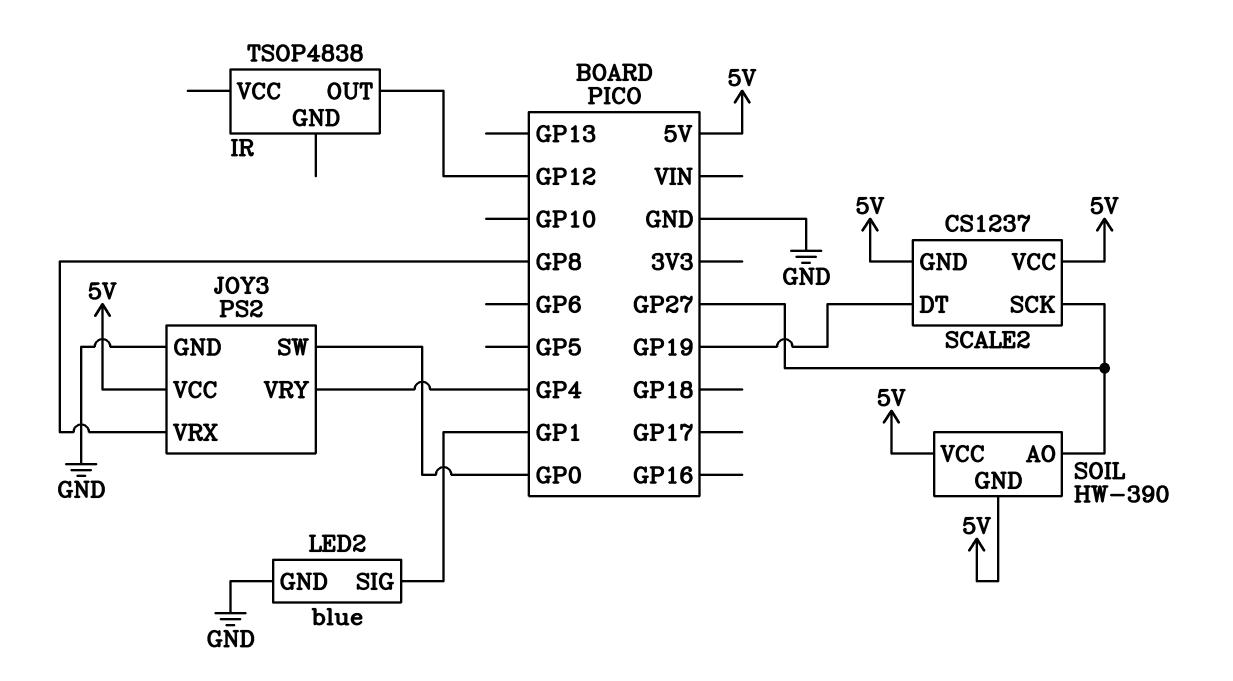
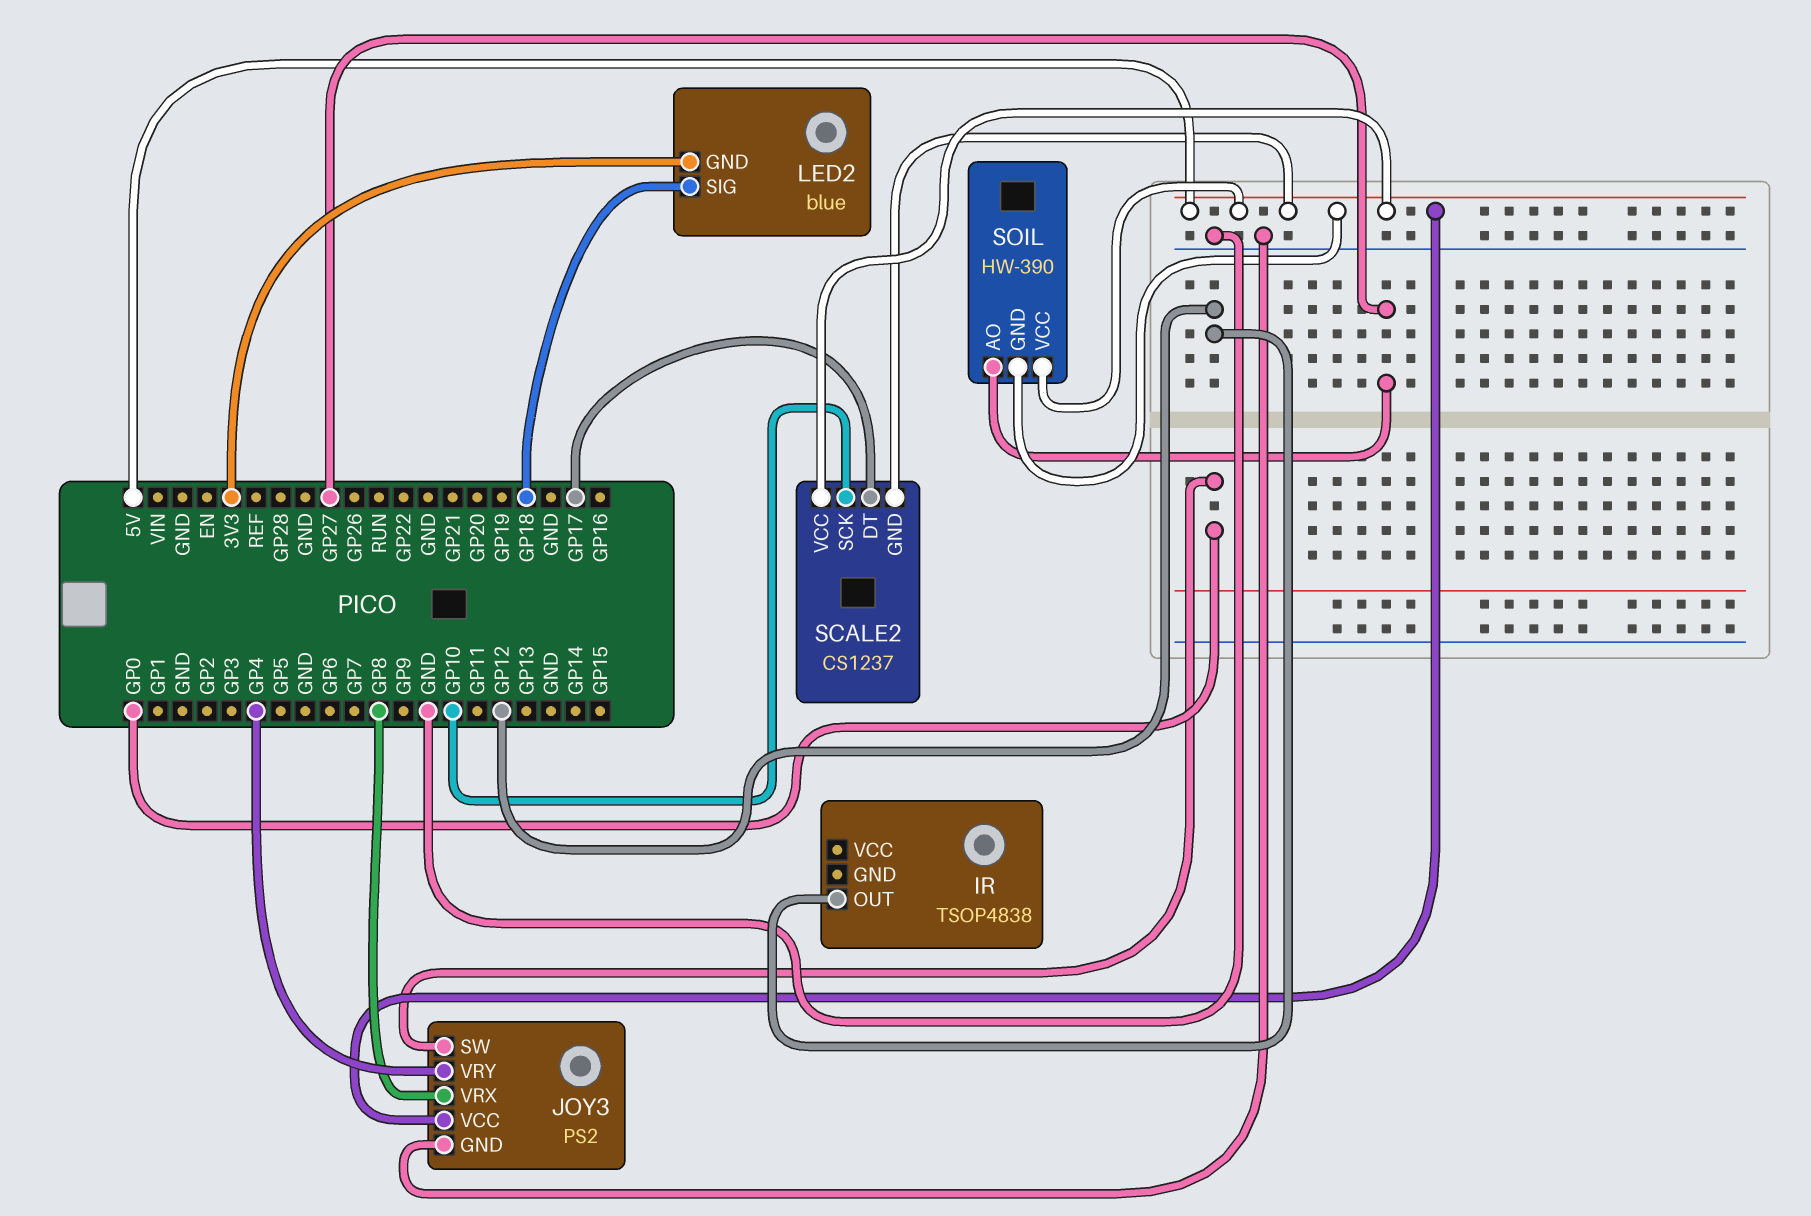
LED2 pin GND: GND -> 3V3
LED2 pin SIG: GP1 -> GP18
SCALE2 pin DT: GP19 -> GP17
SCALE2 pin SCK: GP27 -> GP10

